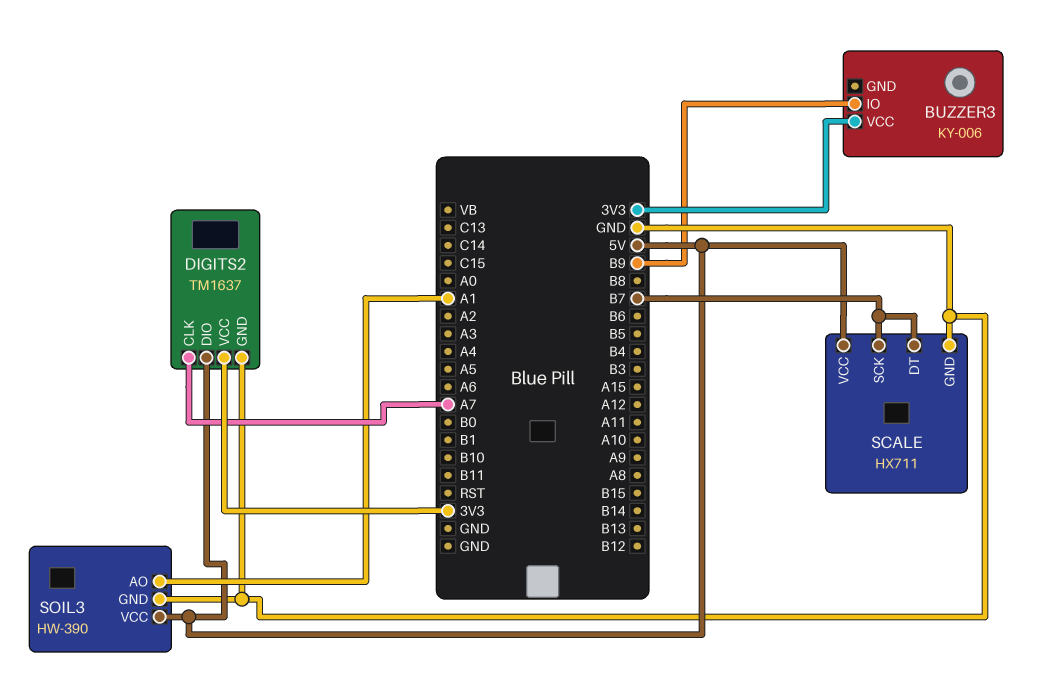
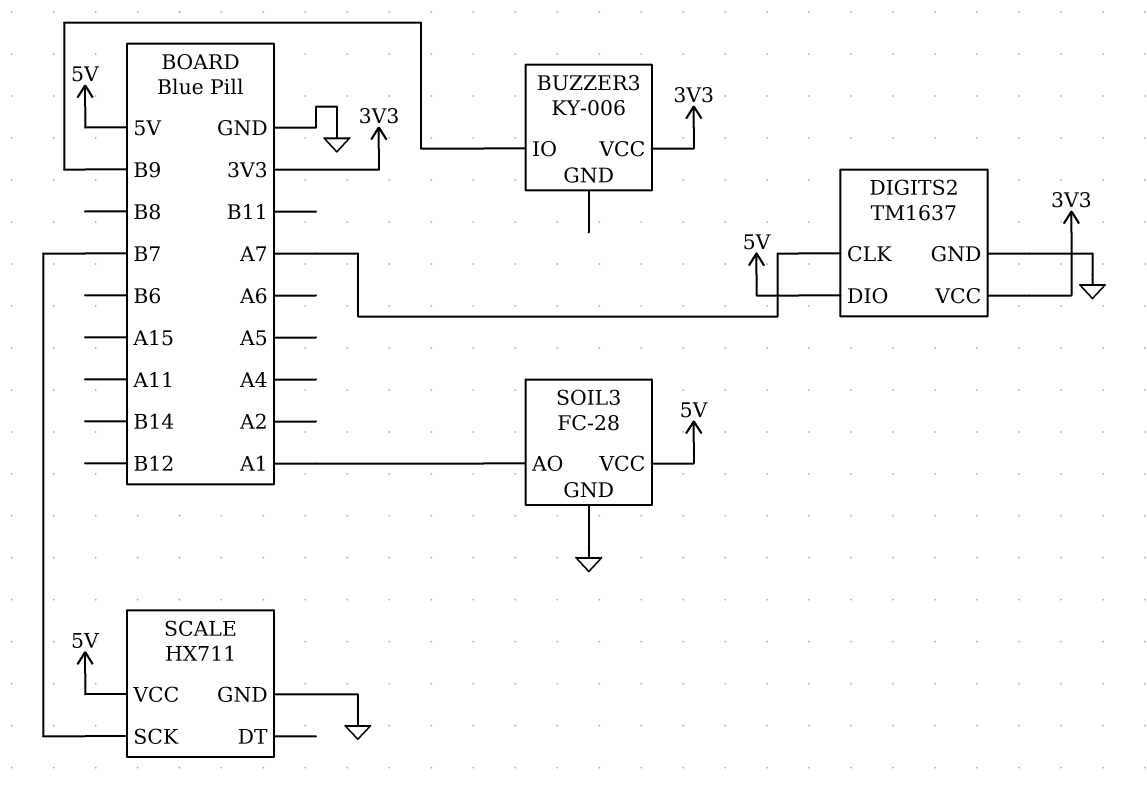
SCALE pin DT: B7 -> none
SOIL3: HW-390 -> FC-28

